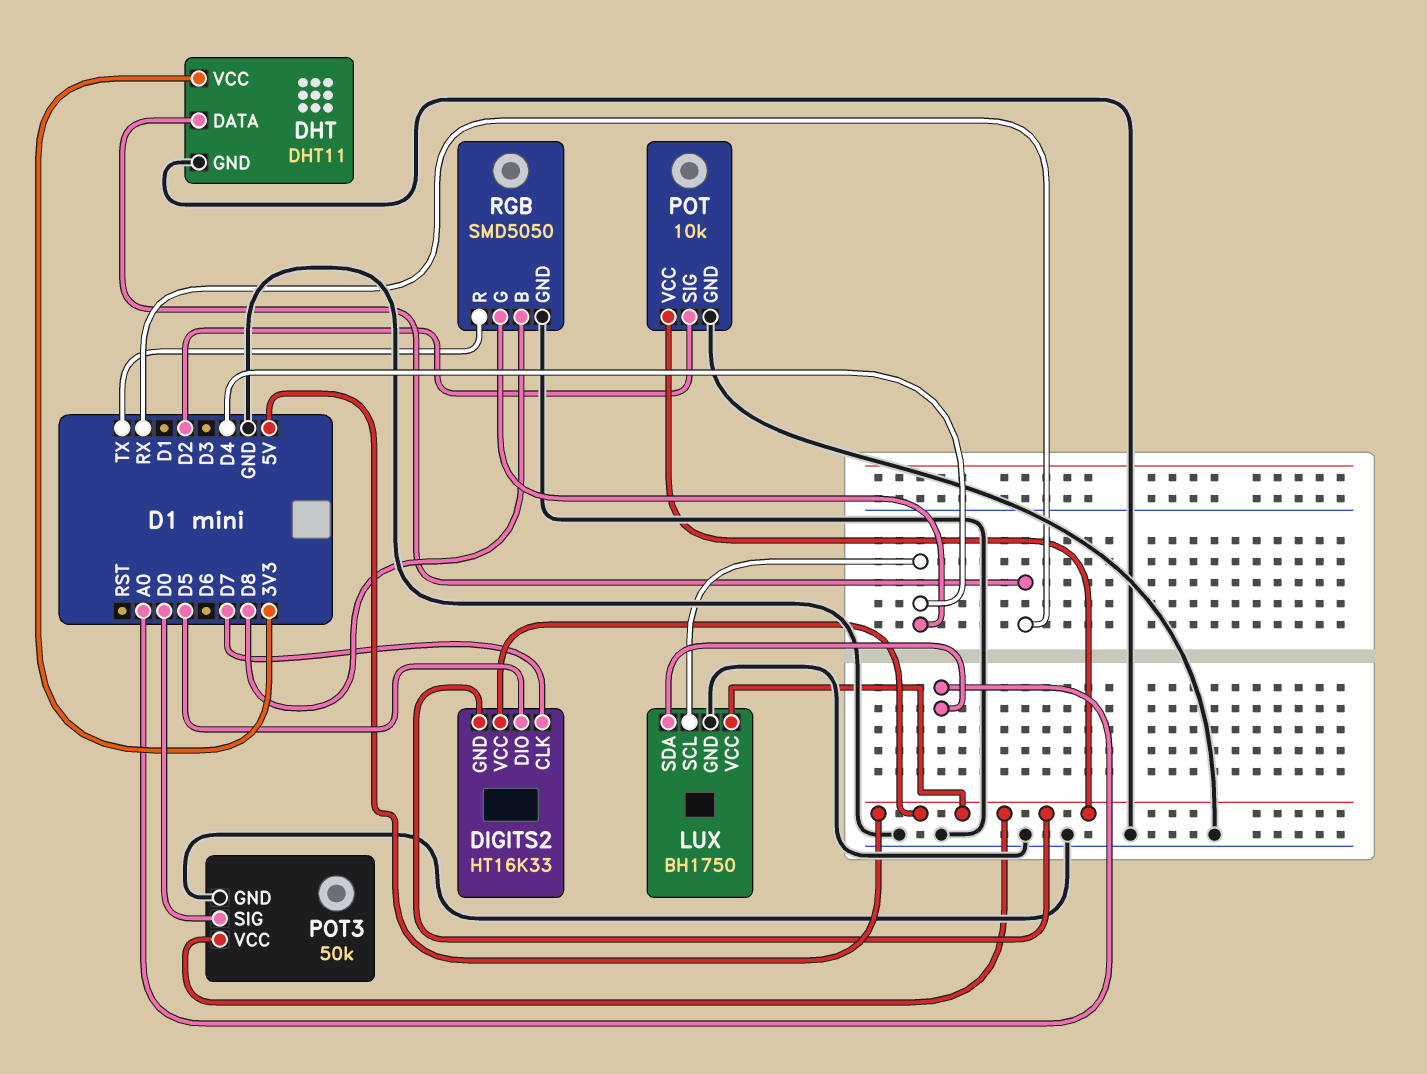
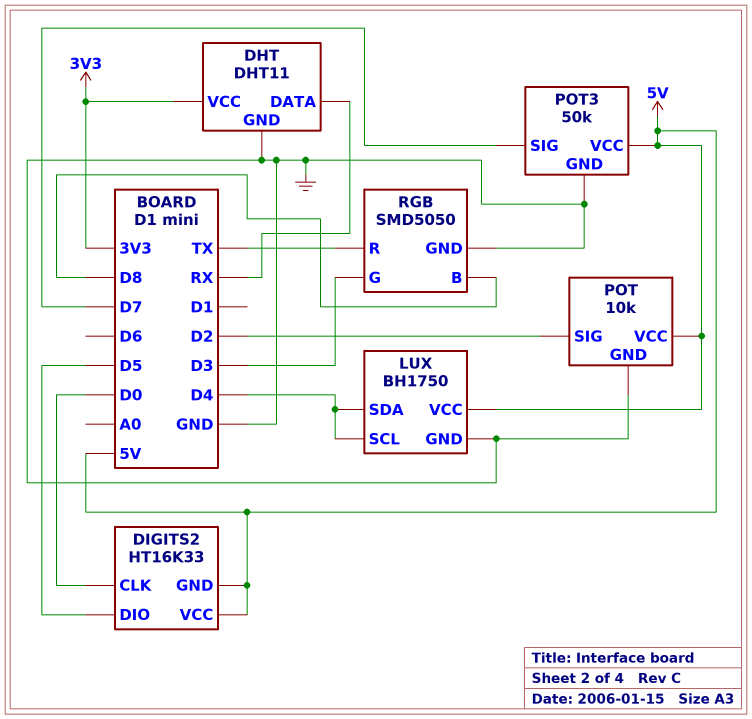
DIGITS2 pin CLK: D7 -> D0
LUX pin SDA: A0 -> D4
POT3 pin SIG: D0 -> D7
RGB pin G: D4 -> D3

